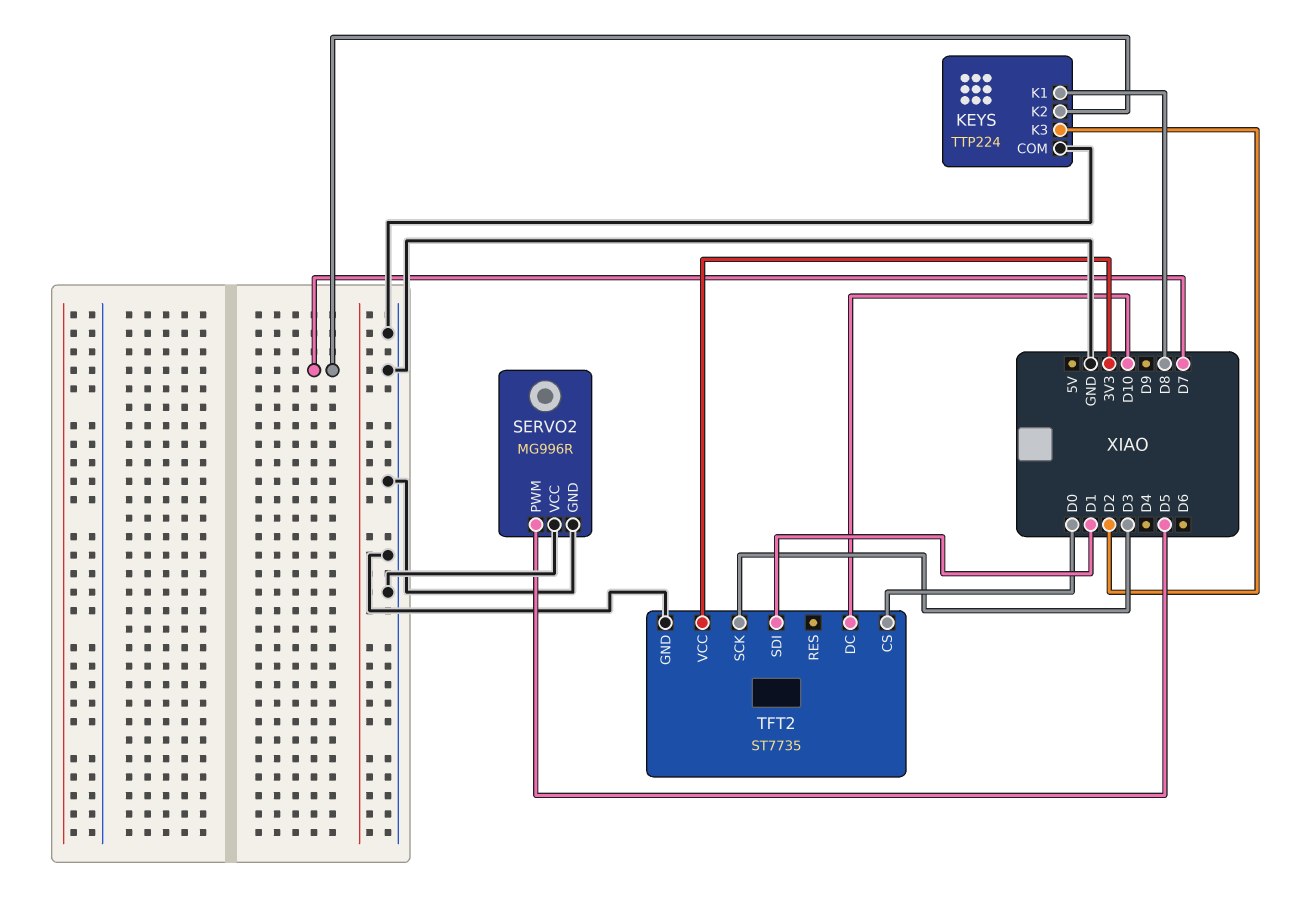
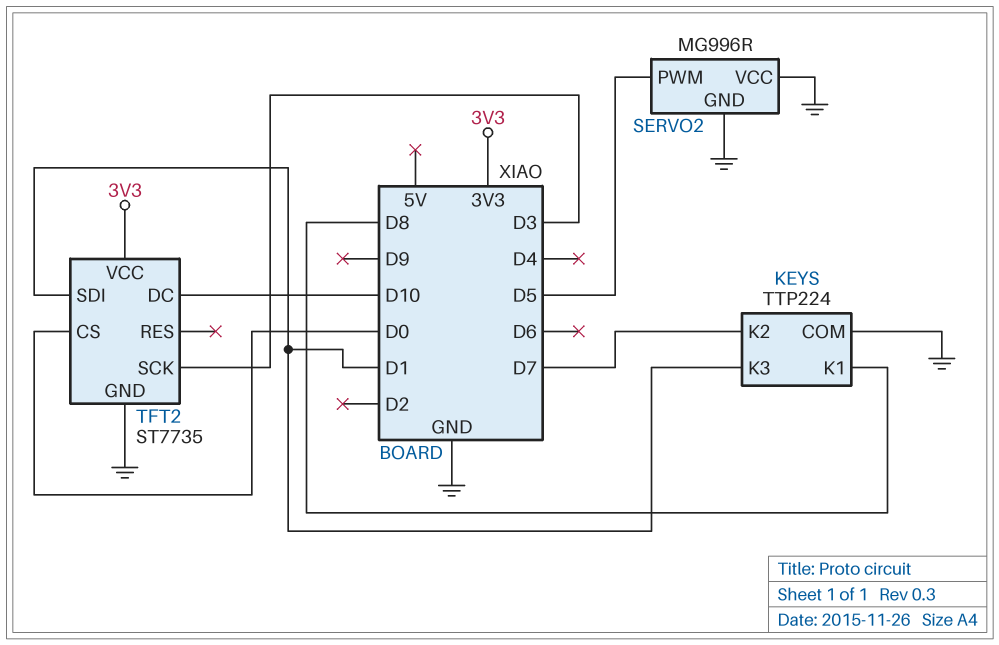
KEYS pin K3: D2 -> D1

